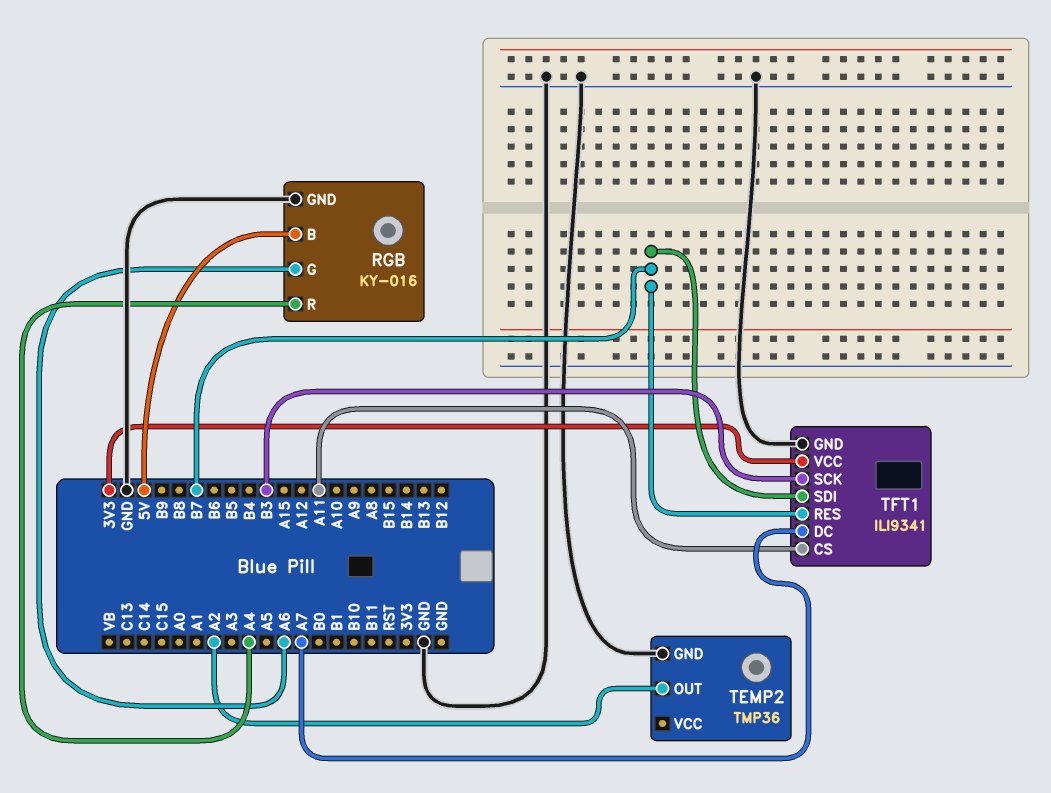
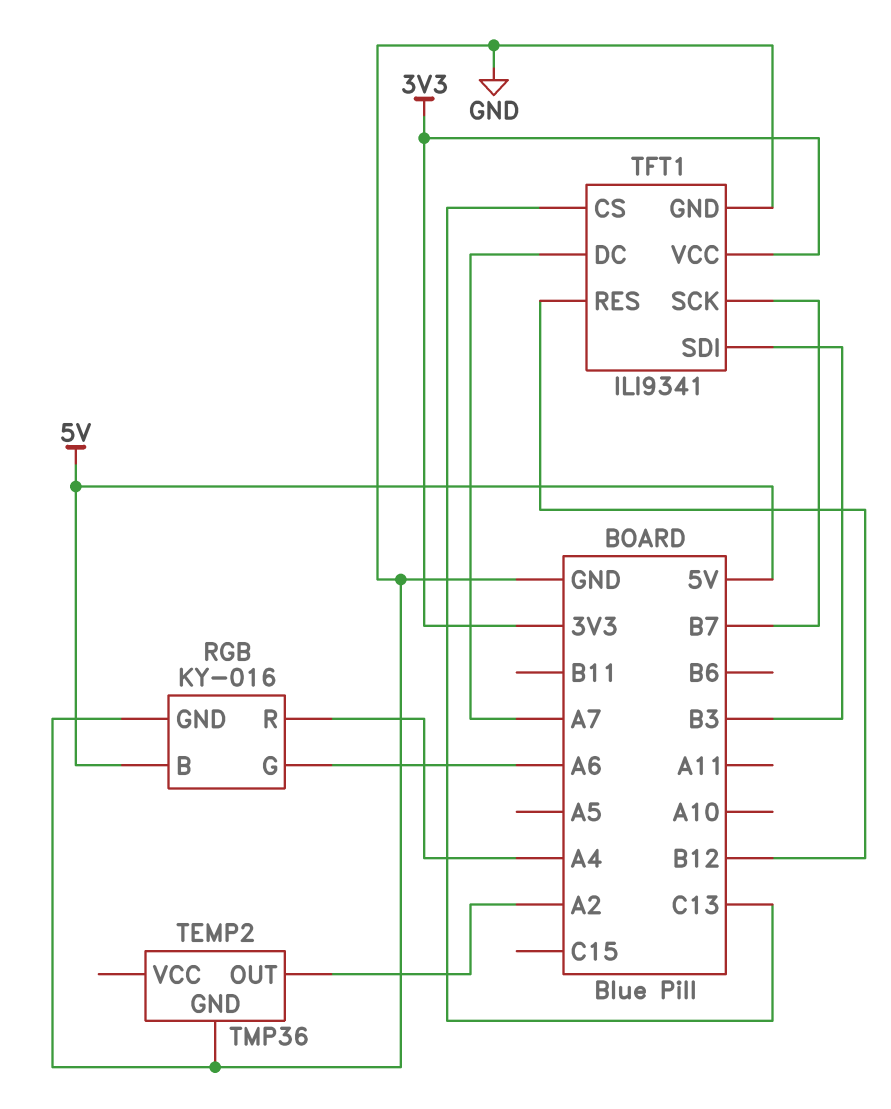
TFT1 pin CS: A11 -> C13
TFT1 pin RES: B7 -> B12
TFT1 pin SCK: B3 -> B7
TFT1 pin SDI: B7 -> B3

